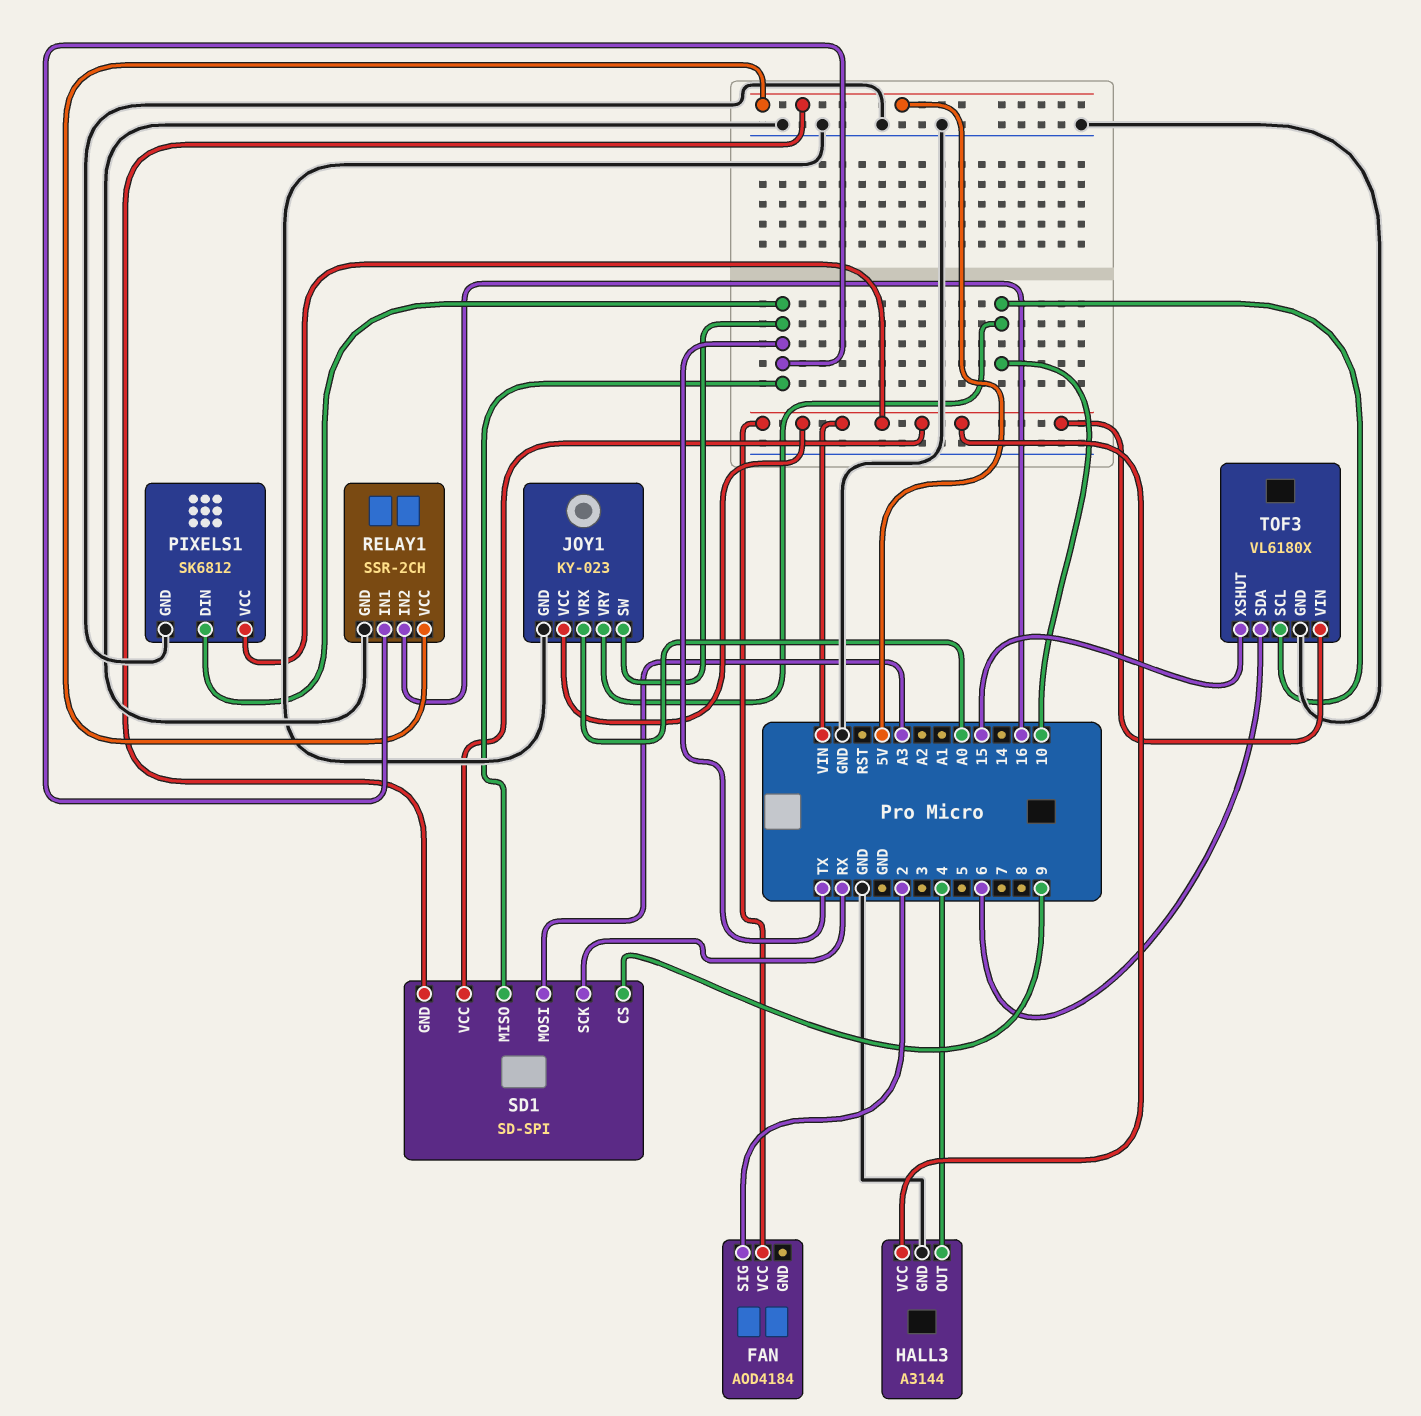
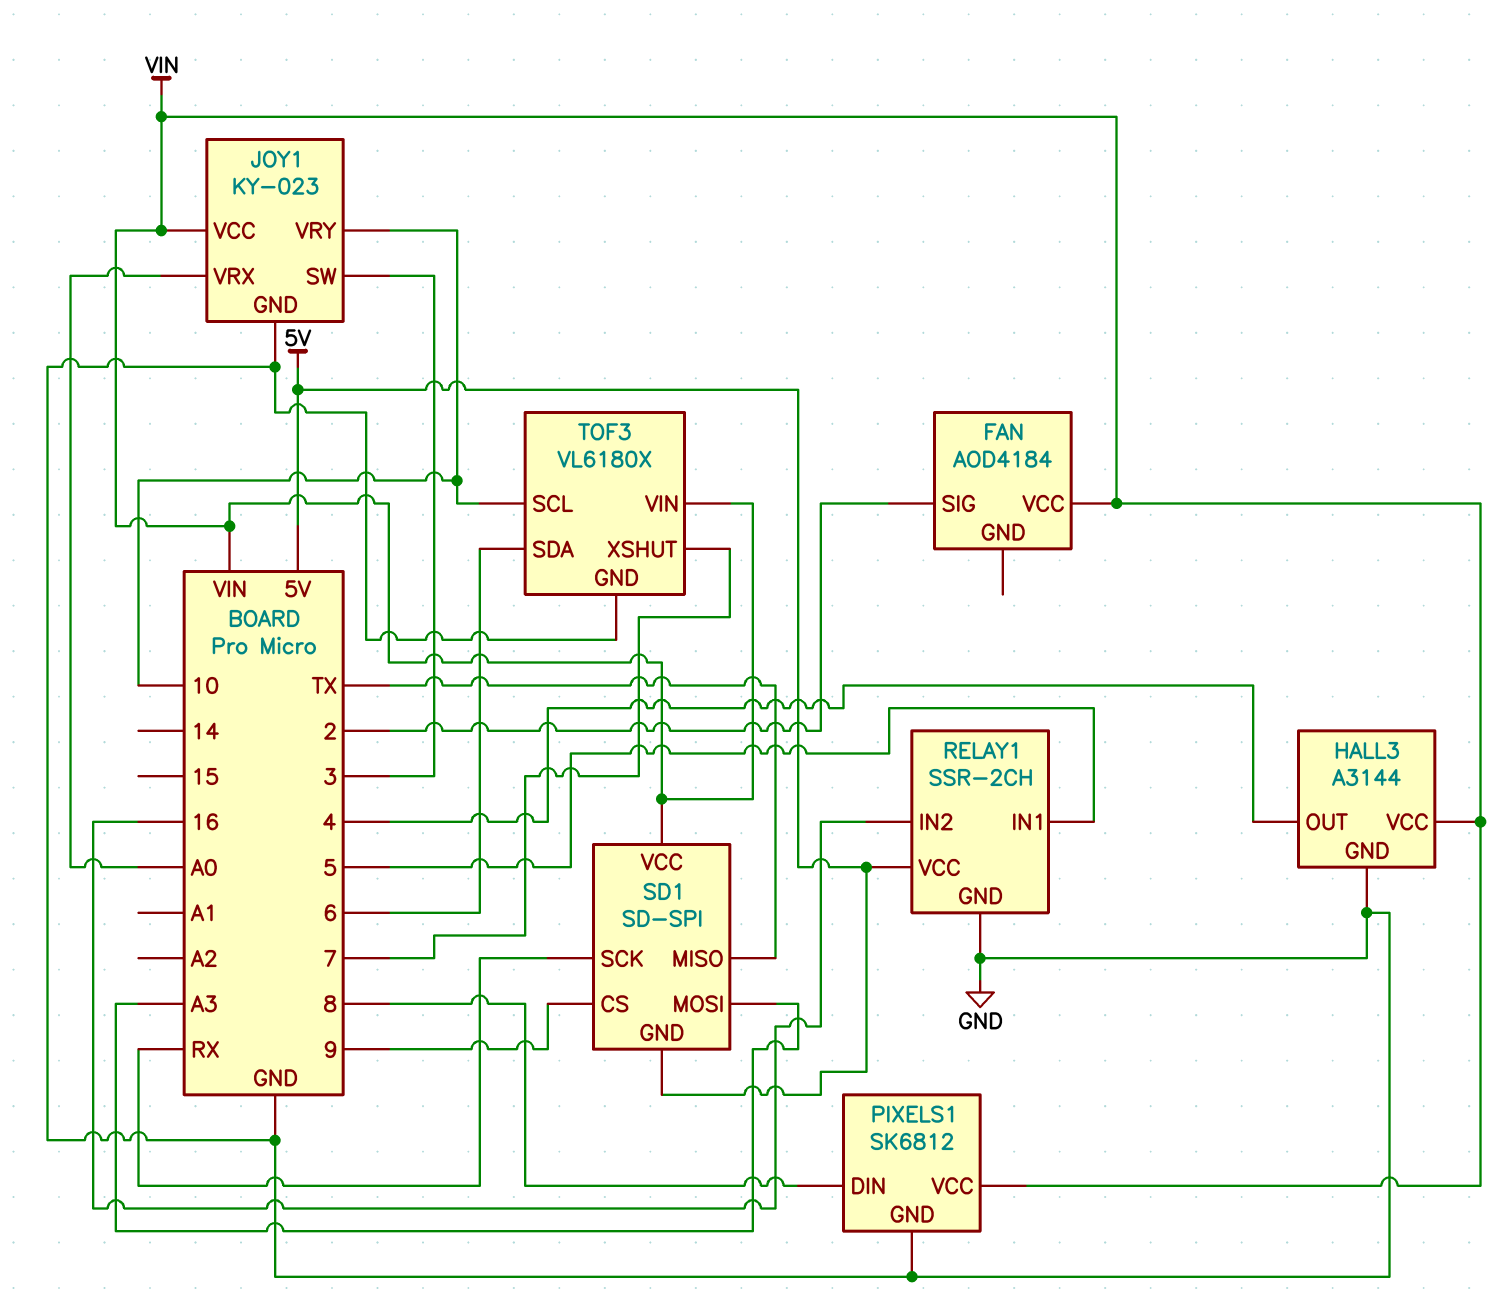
JOY1 pin SW: TX -> 3
PIXELS1 pin DIN: TX -> 8
RELAY1 pin IN1: TX -> 5
TOF3 pin XSHUT: 15 -> 7

